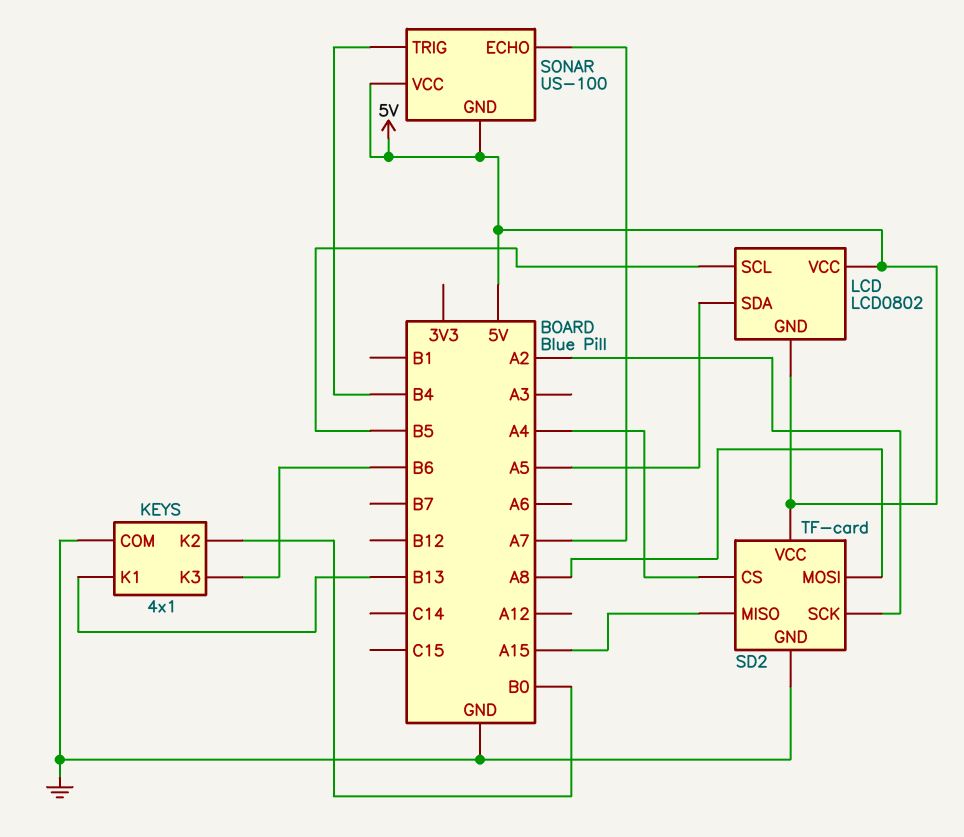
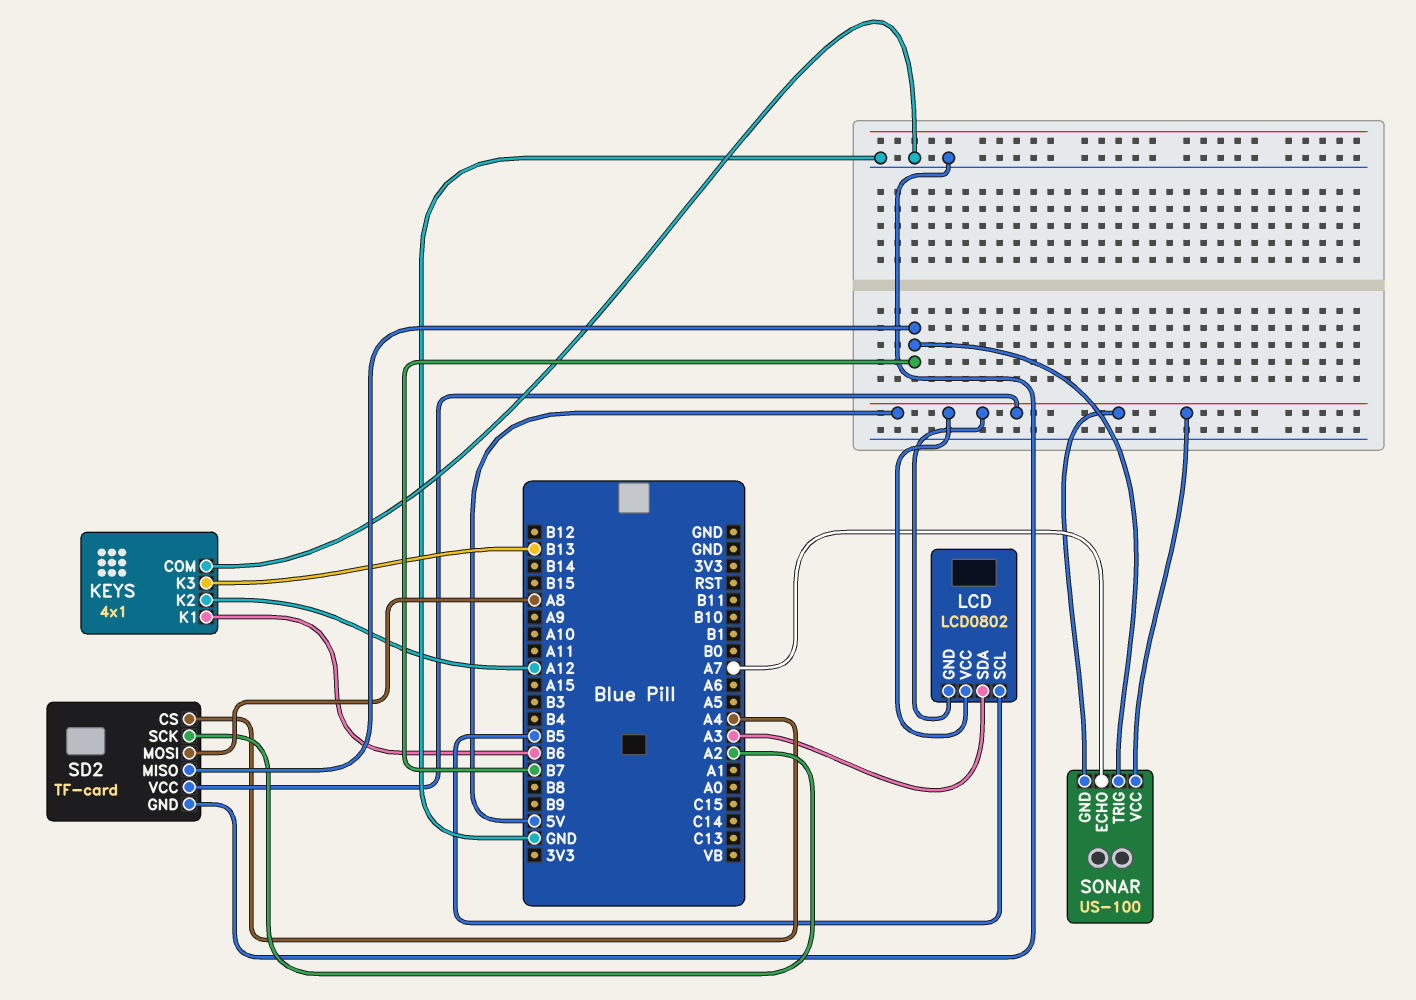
KEYS pin K1: B13 -> B6
KEYS pin K2: B0 -> A12
KEYS pin K3: B6 -> B13
LCD pin SDA: A5 -> A3
SD2 pin MISO: A15 -> B7
SONAR pin TRIG: B4 -> B7

